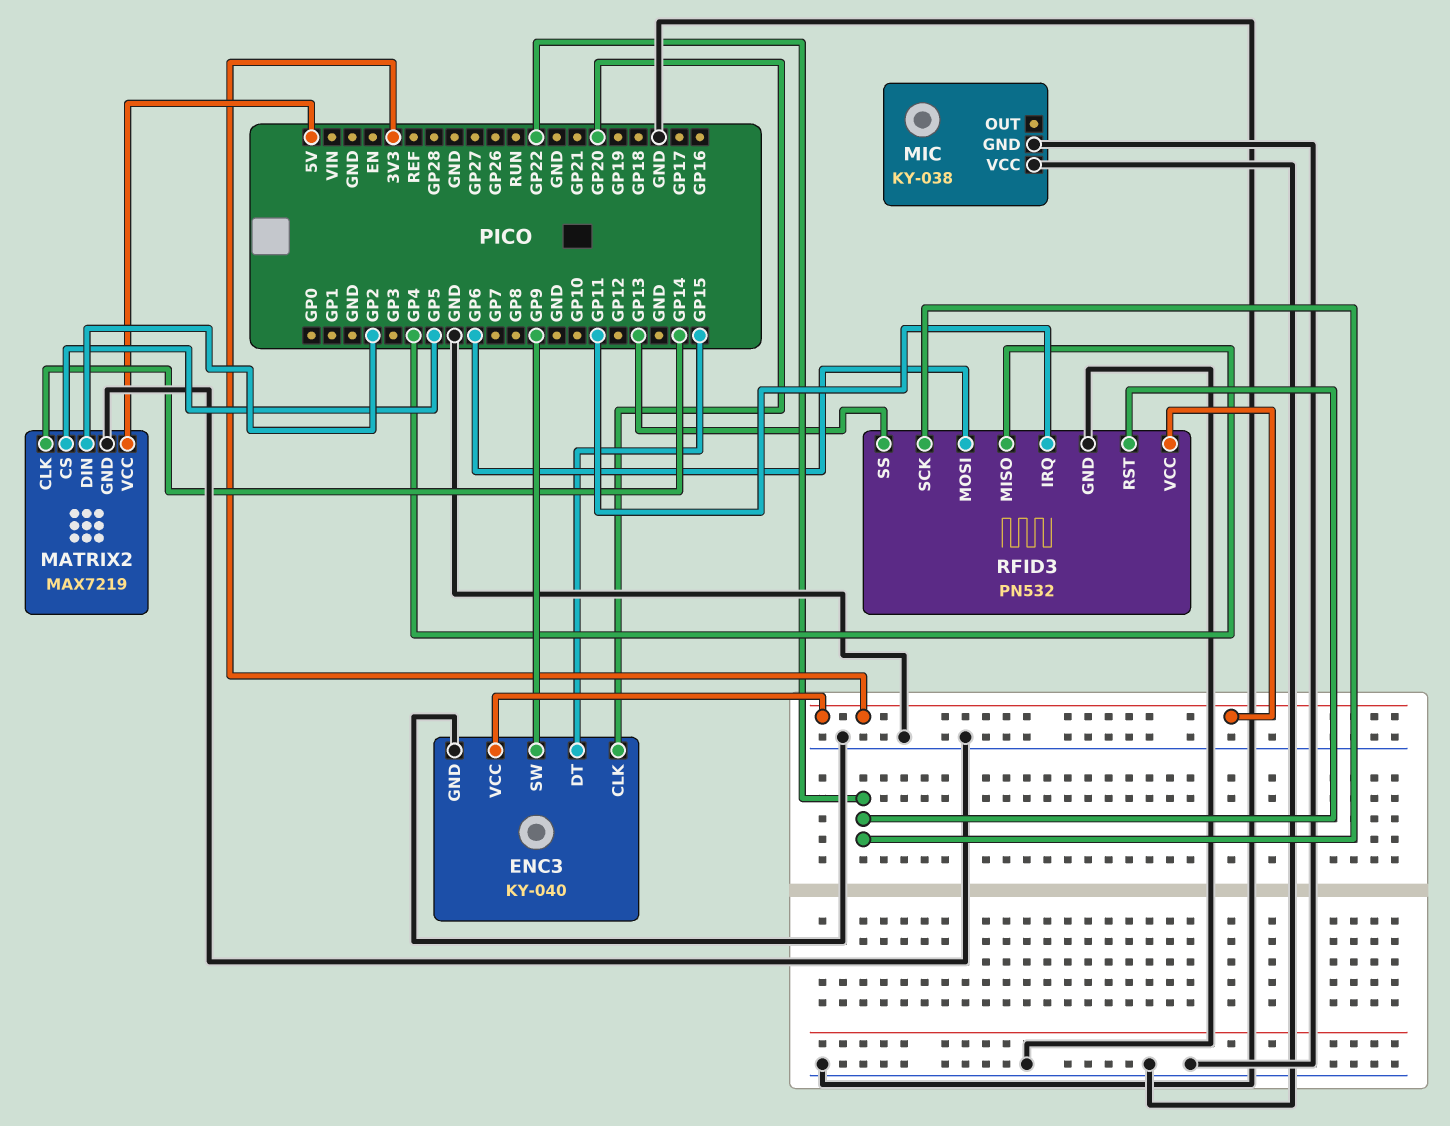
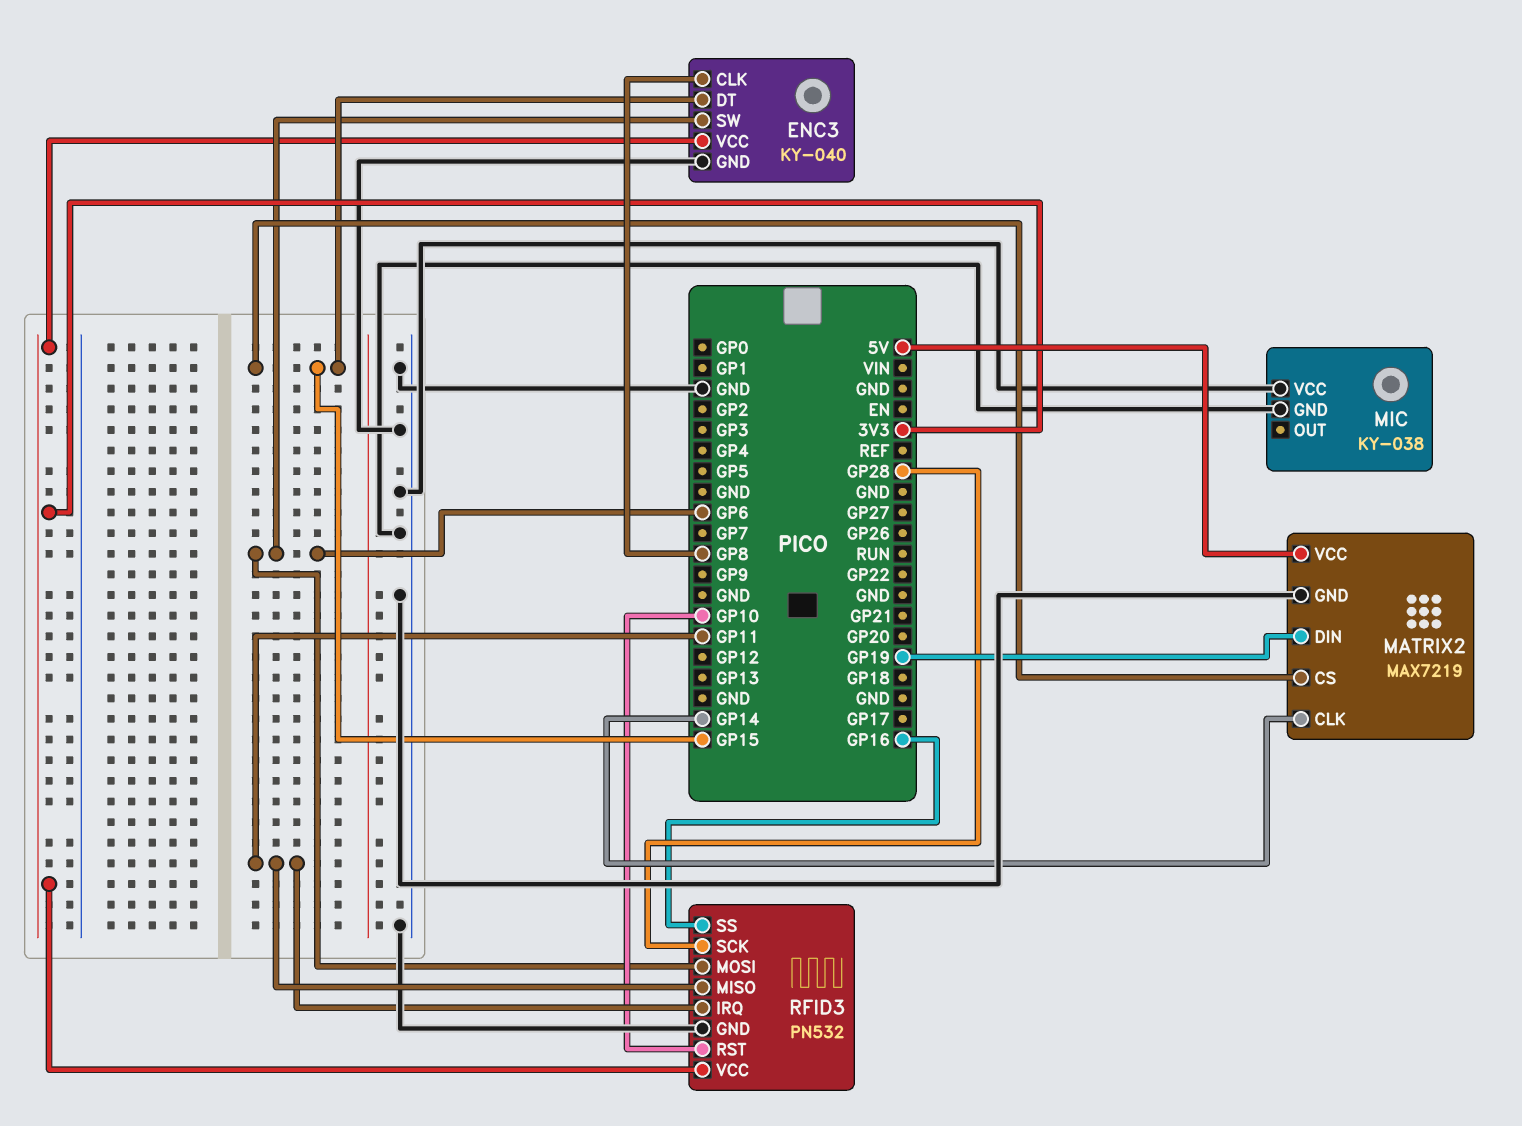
ENC3 pin CLK: GP20 -> GP8
ENC3 pin SW: GP9 -> GP6
MATRIX2 pin CS: GP5 -> GP15
MATRIX2 pin DIN: GP2 -> GP19
RFID3 pin MISO: GP4 -> GP11
RFID3 pin RST: GP22 -> GP10
RFID3 pin SCK: GP22 -> GP28
RFID3 pin SS: GP13 -> GP16

